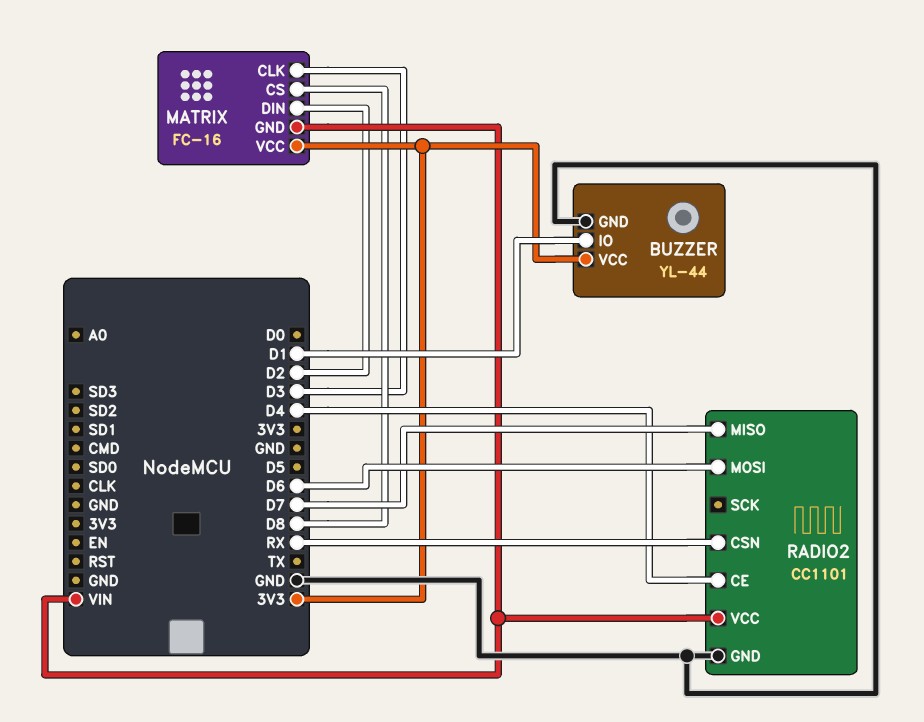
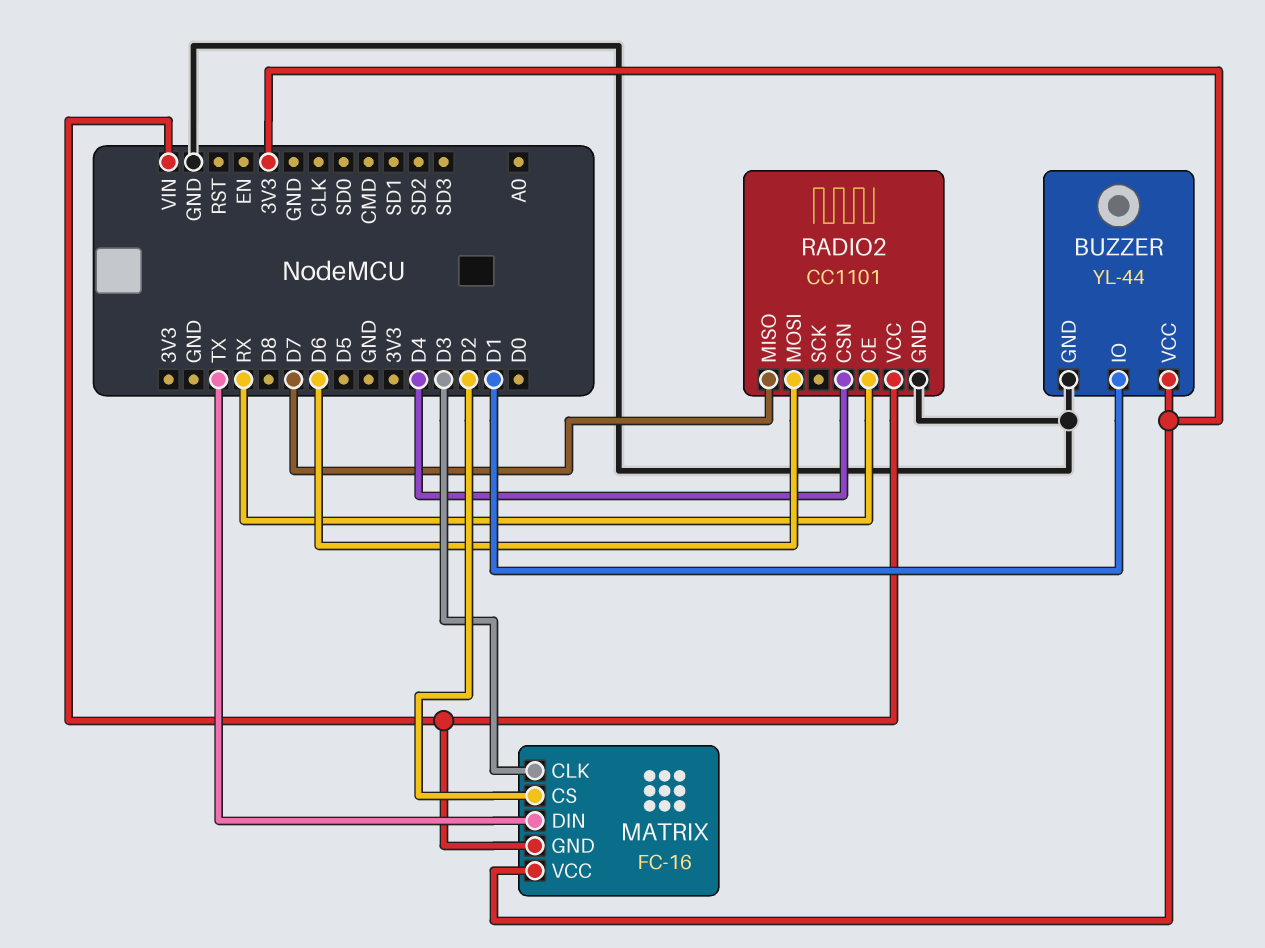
MATRIX pin CS: D8 -> D2
MATRIX pin DIN: D2 -> TX
RADIO2 pin CE: D4 -> RX
RADIO2 pin CSN: RX -> D4

